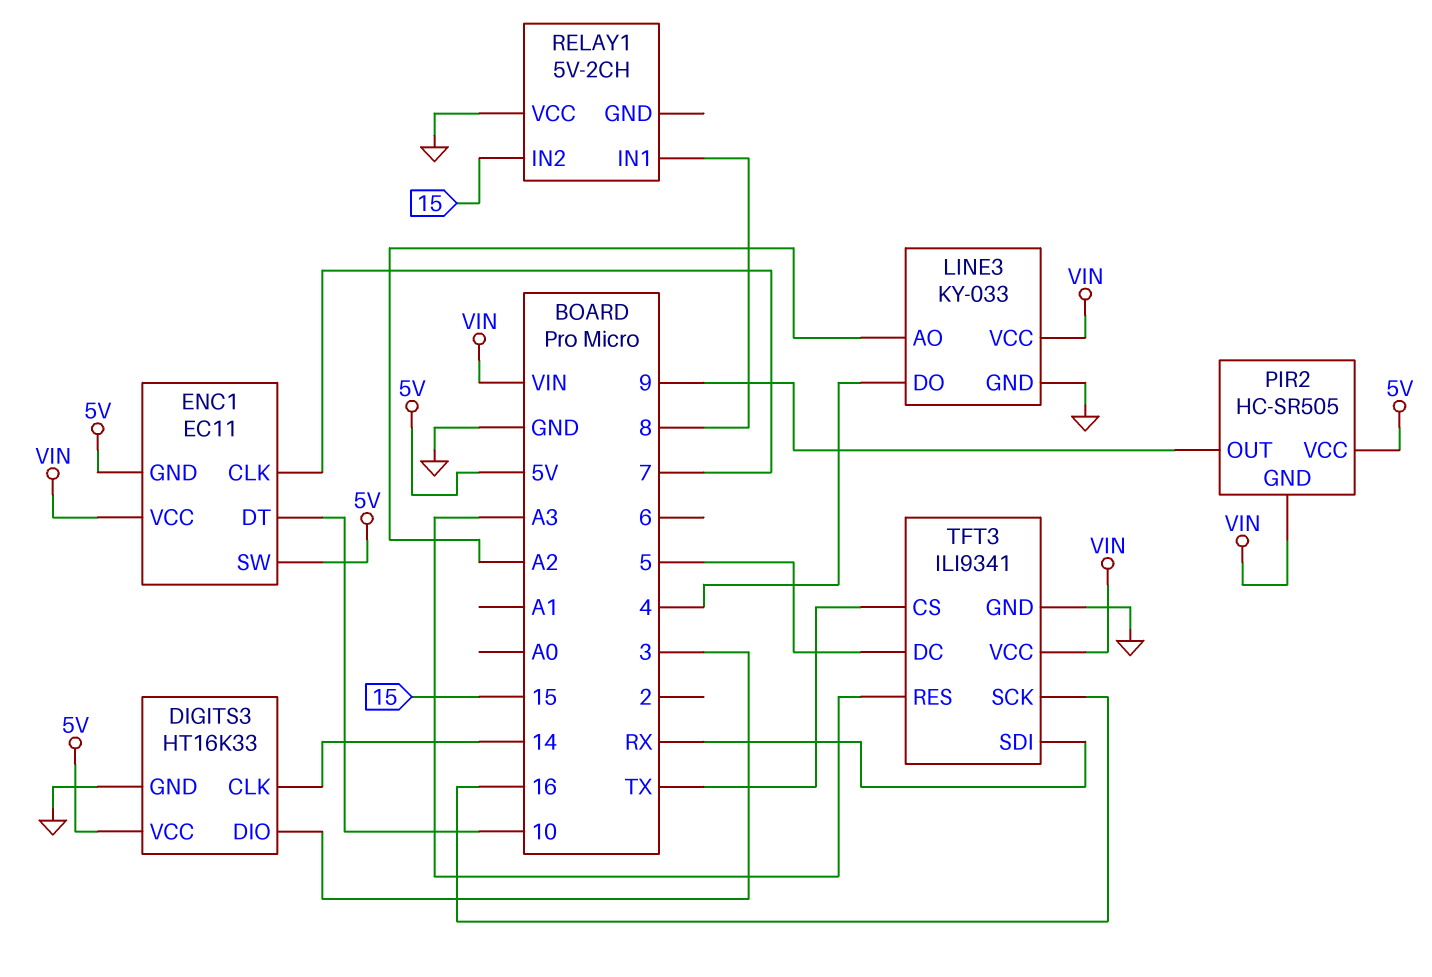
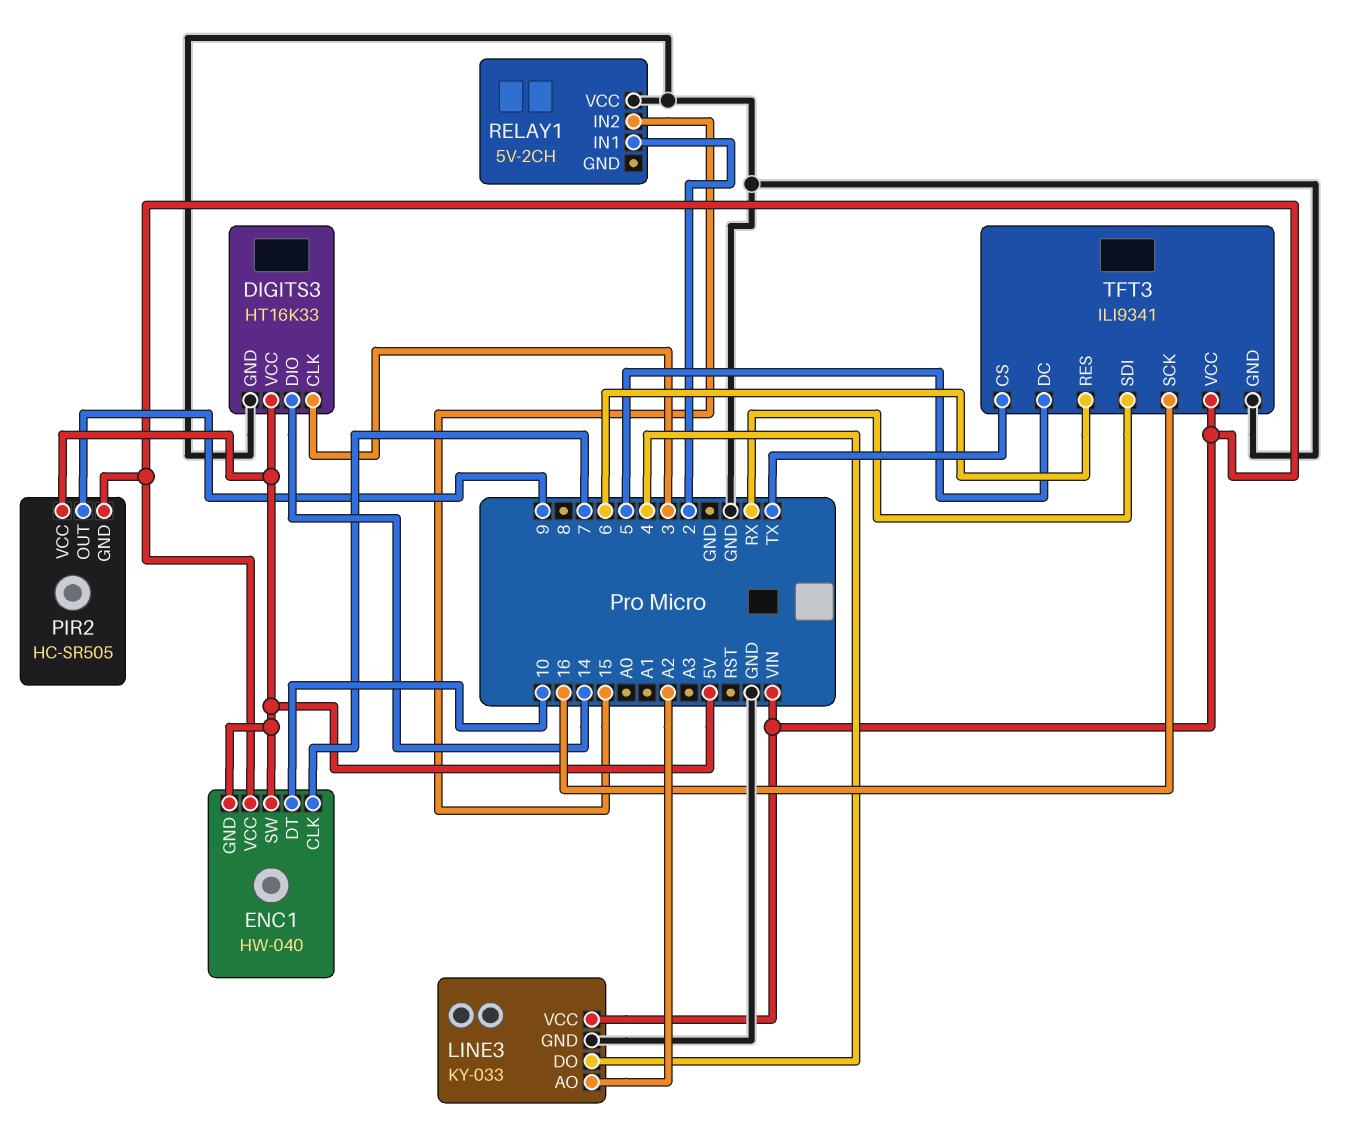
DIGITS3 pin CLK: 14 -> 3
DIGITS3 pin DIO: 3 -> 14
ENC1: EC11 -> HW-040
RELAY1 pin IN1: 8 -> 2
TFT3 pin RES: A3 -> 6

